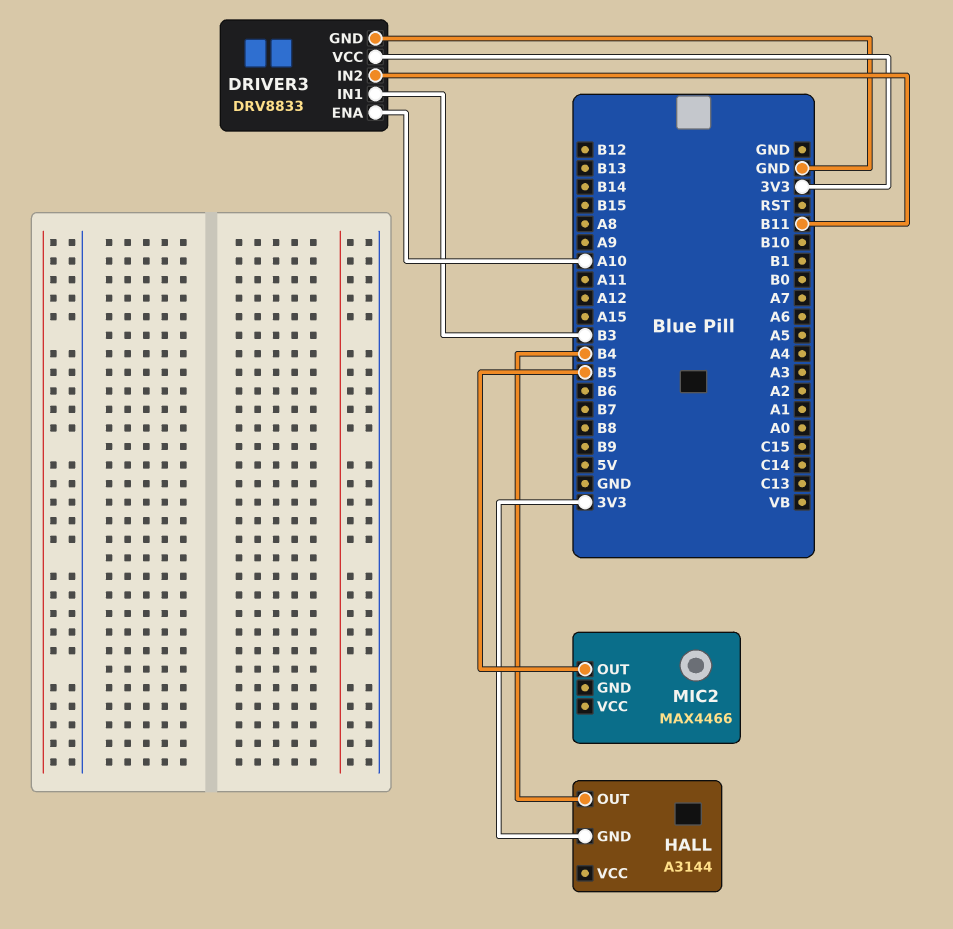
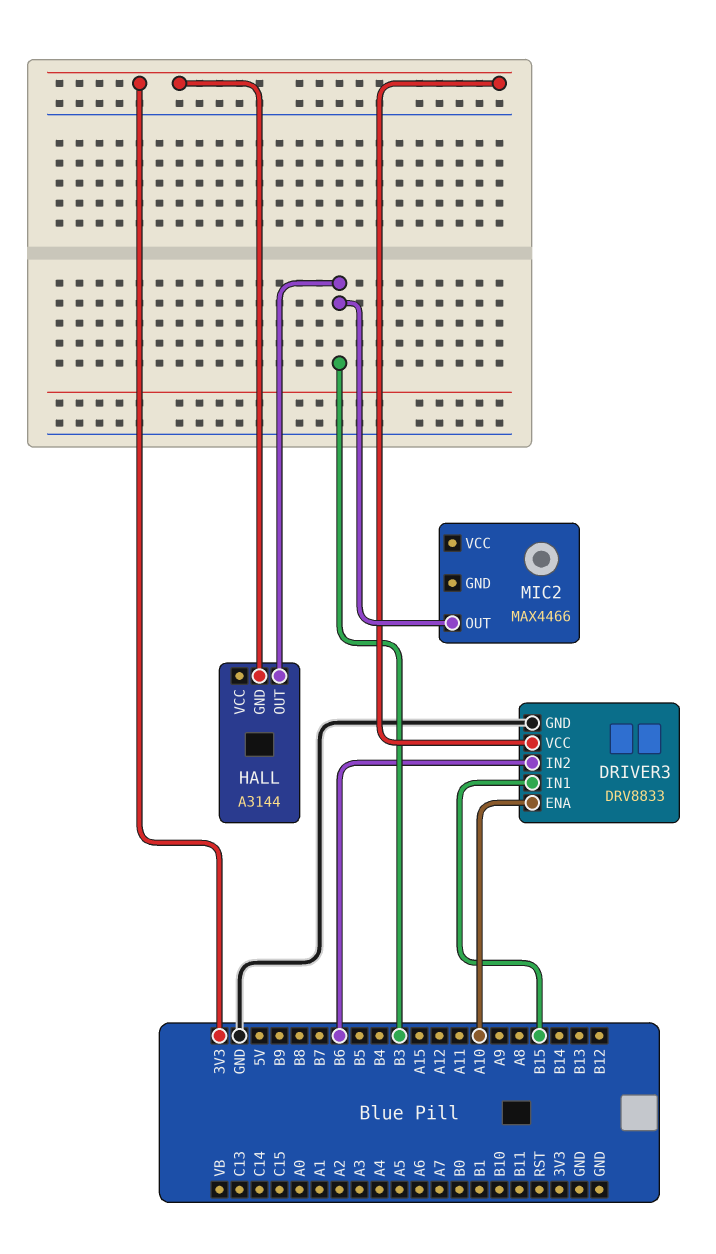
DRIVER3 pin IN1: B3 -> B15
DRIVER3 pin IN2: B11 -> B6
HALL pin OUT: B4 -> B3
MIC2 pin OUT: B5 -> B3

